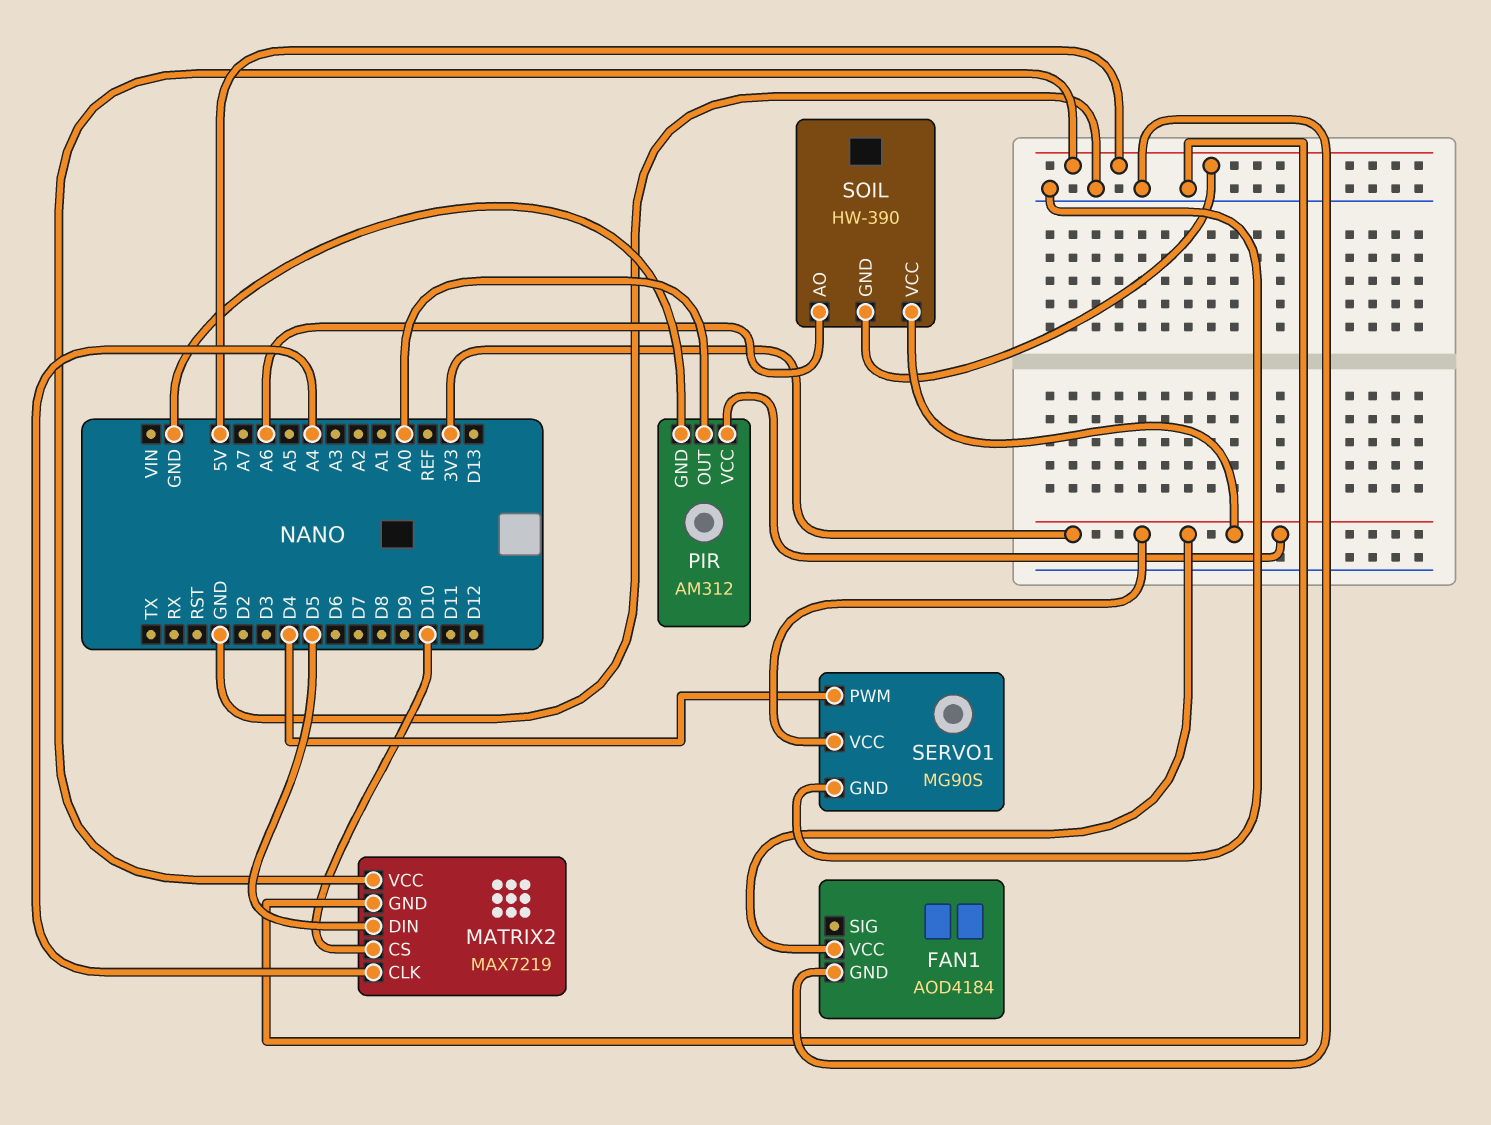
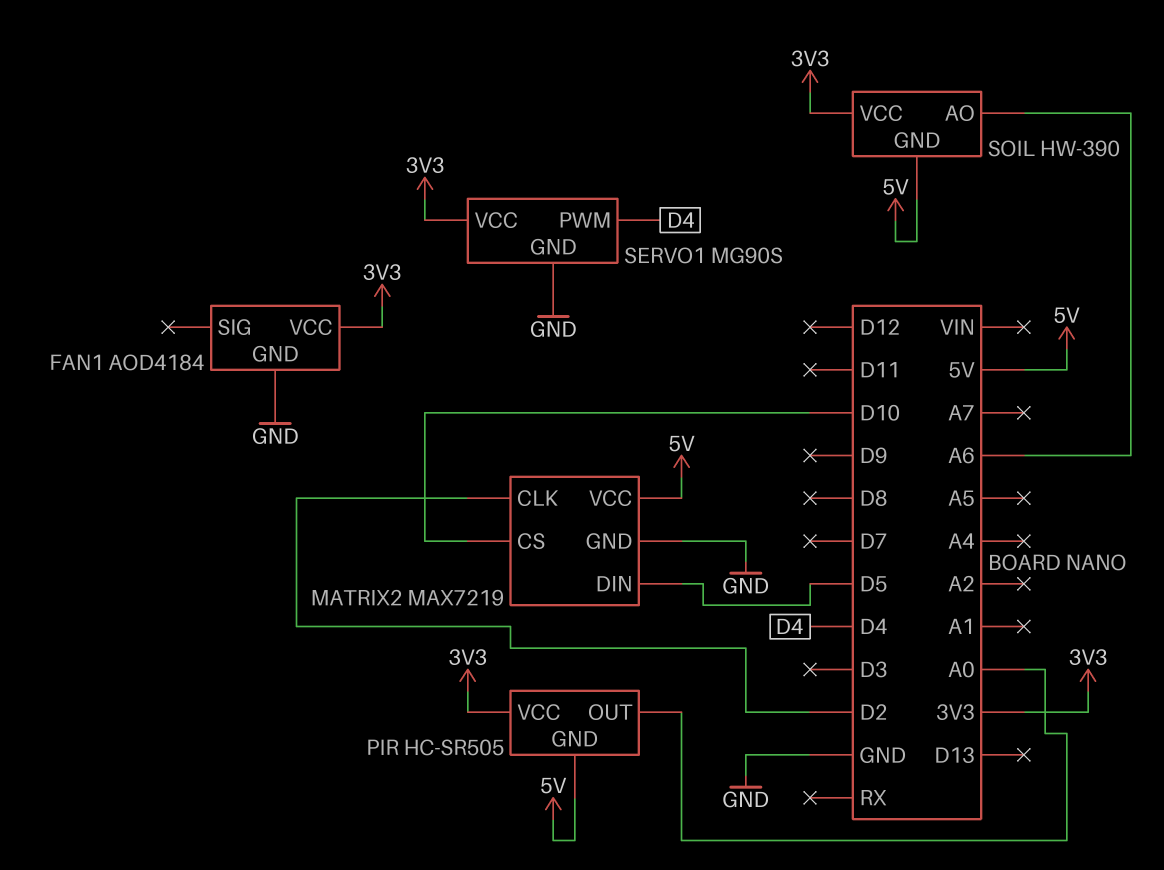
MATRIX2 pin CLK: A4 -> D2
PIR: AM312 -> HC-SR505
PIR pin GND: GND -> 5V

